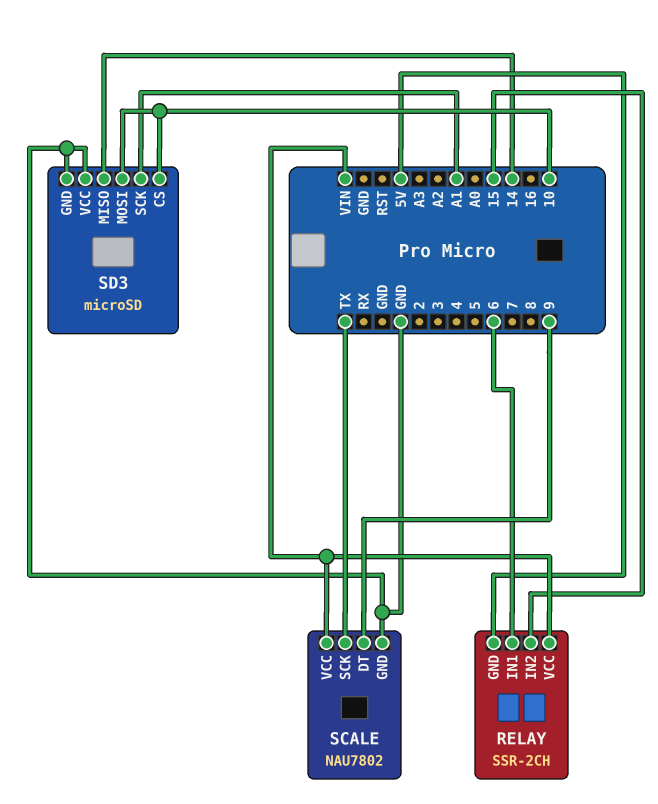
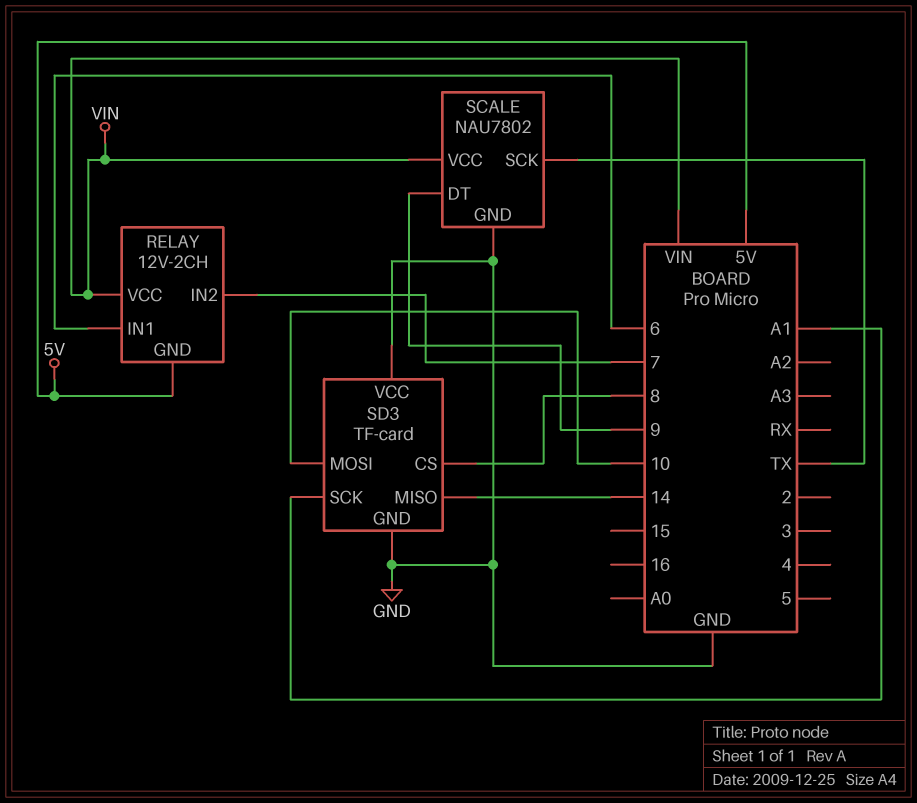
RELAY: SSR-2CH -> 12V-2CH
RELAY pin IN2: 15 -> 7
SD3: microSD -> TF-card
SD3 pin CS: 10 -> 8

